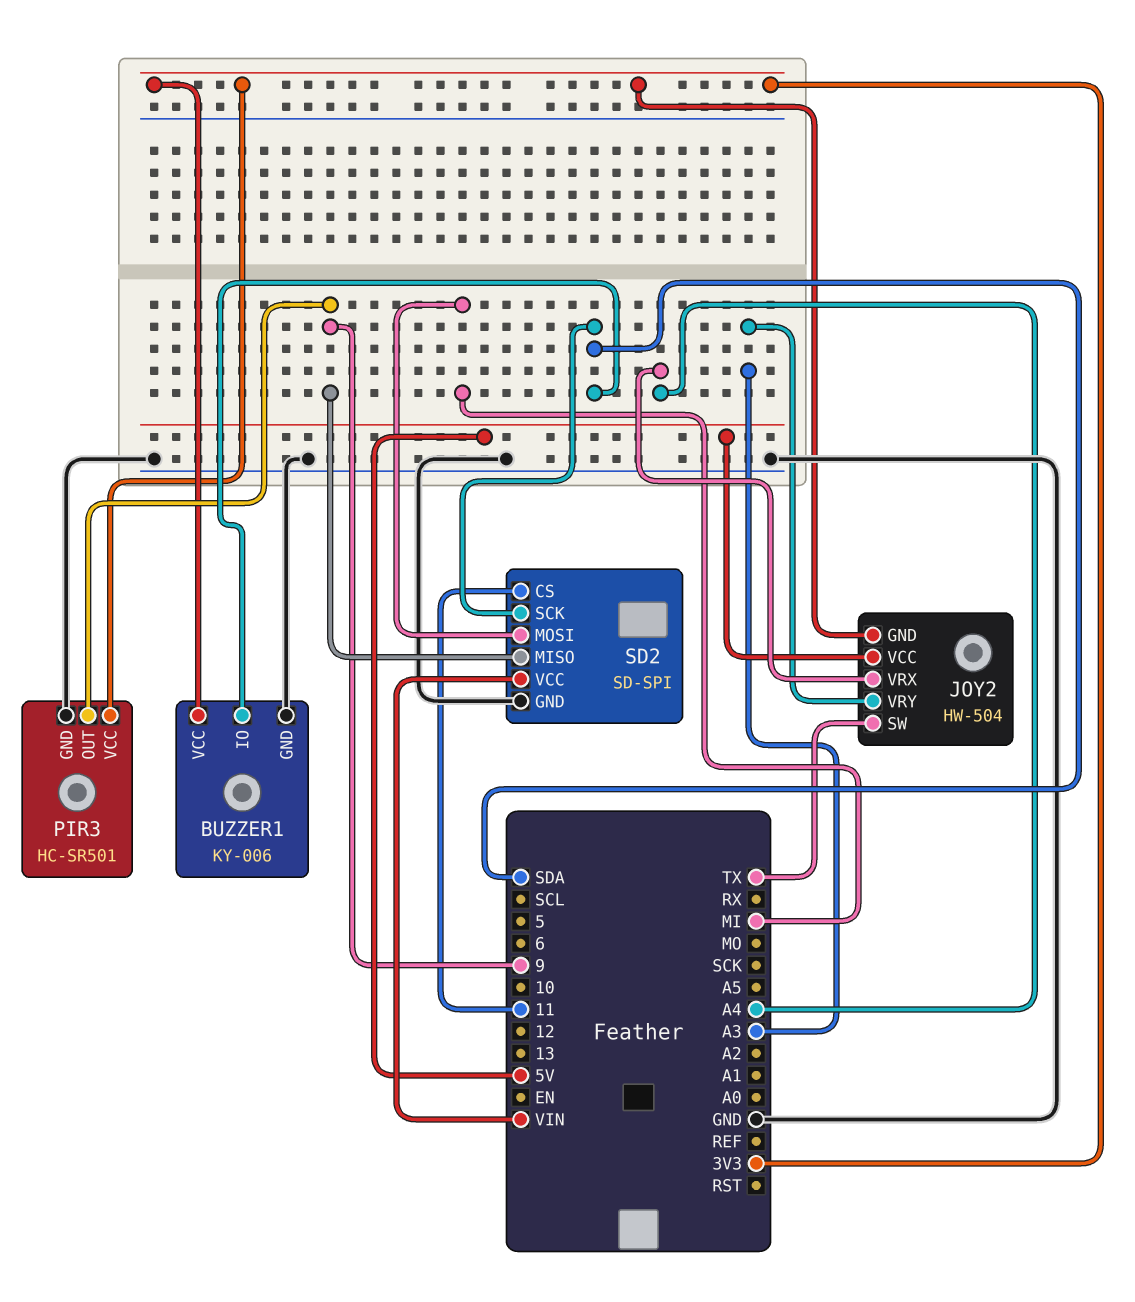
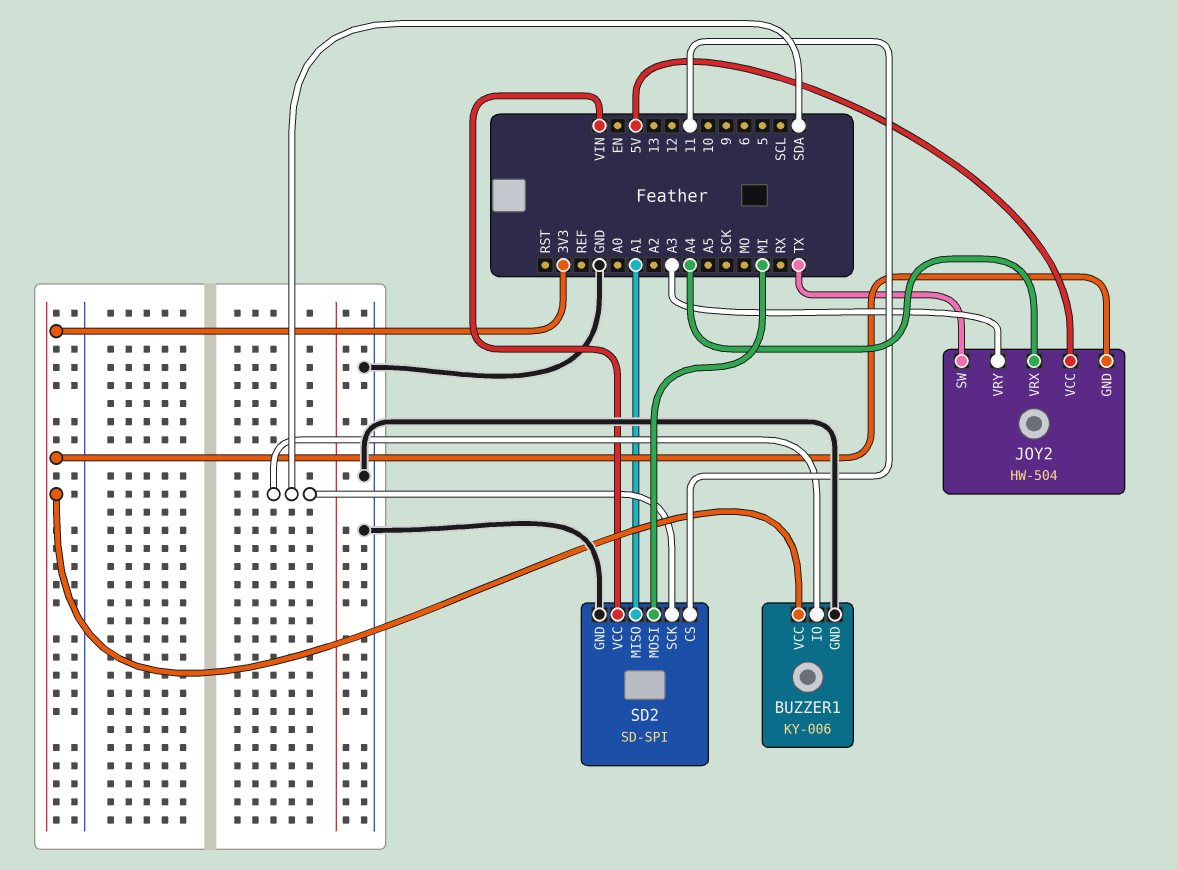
PIR3: HC-SR501 -> none
PIR3 pin GND: GND -> none
PIR3 pin OUT: 9 -> none
PIR3 pin VCC: 3V3 -> none
SD2 pin MISO: 9 -> A1

